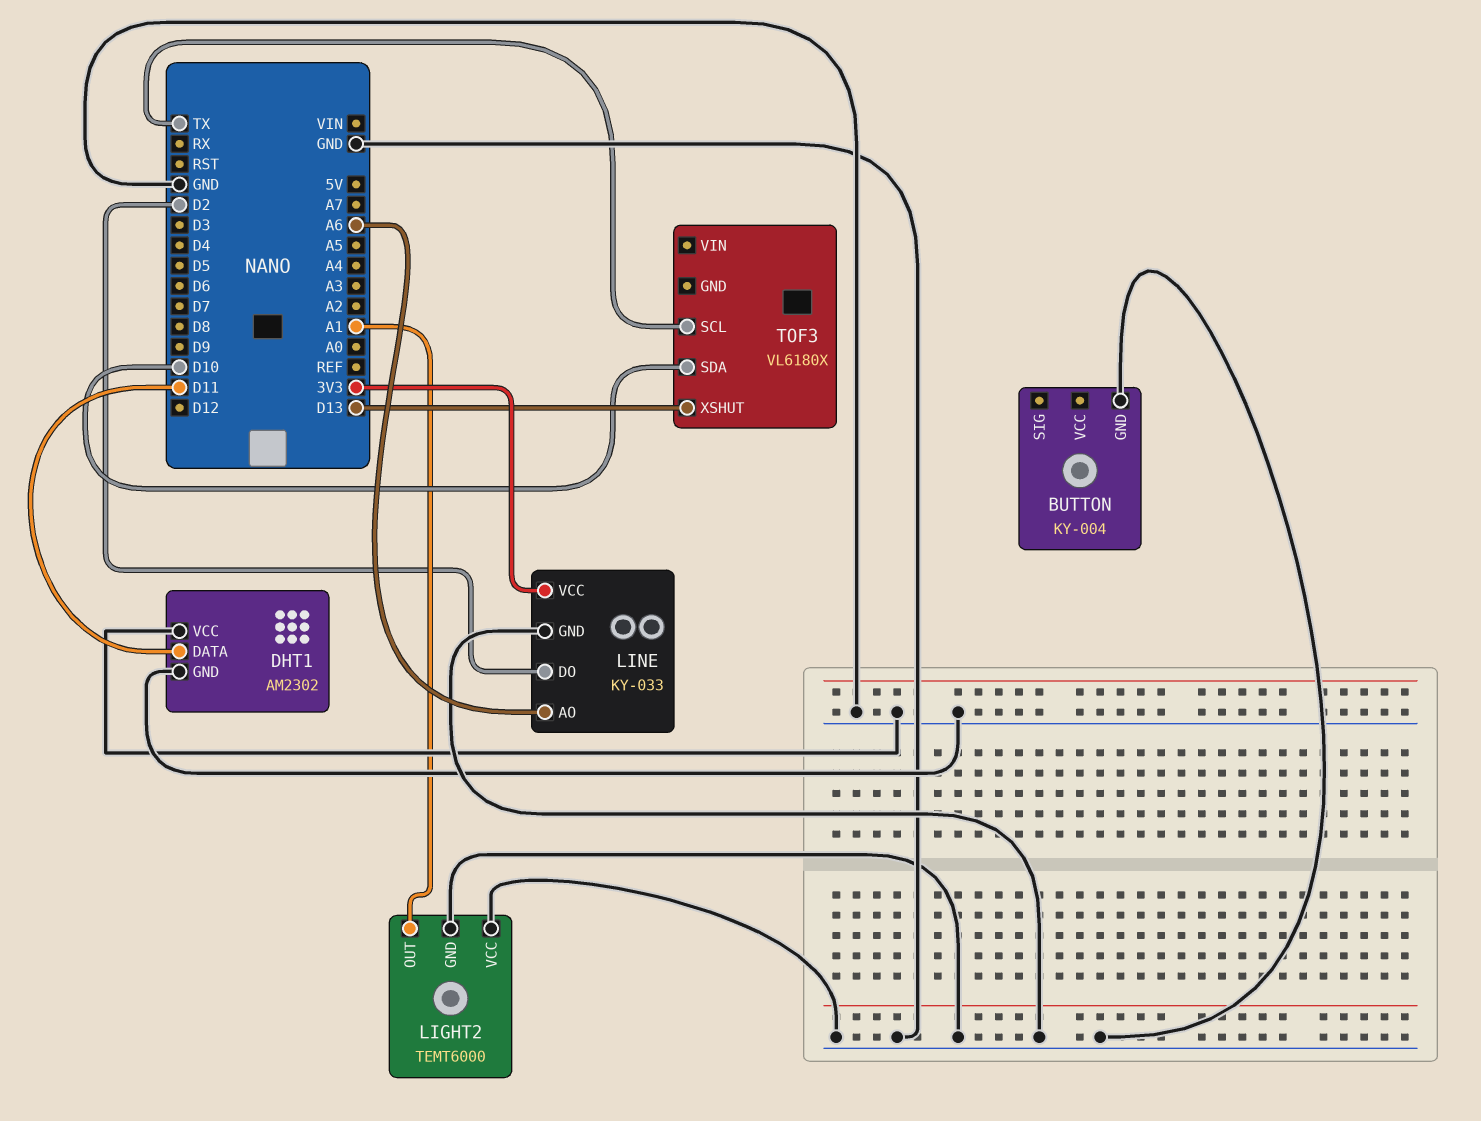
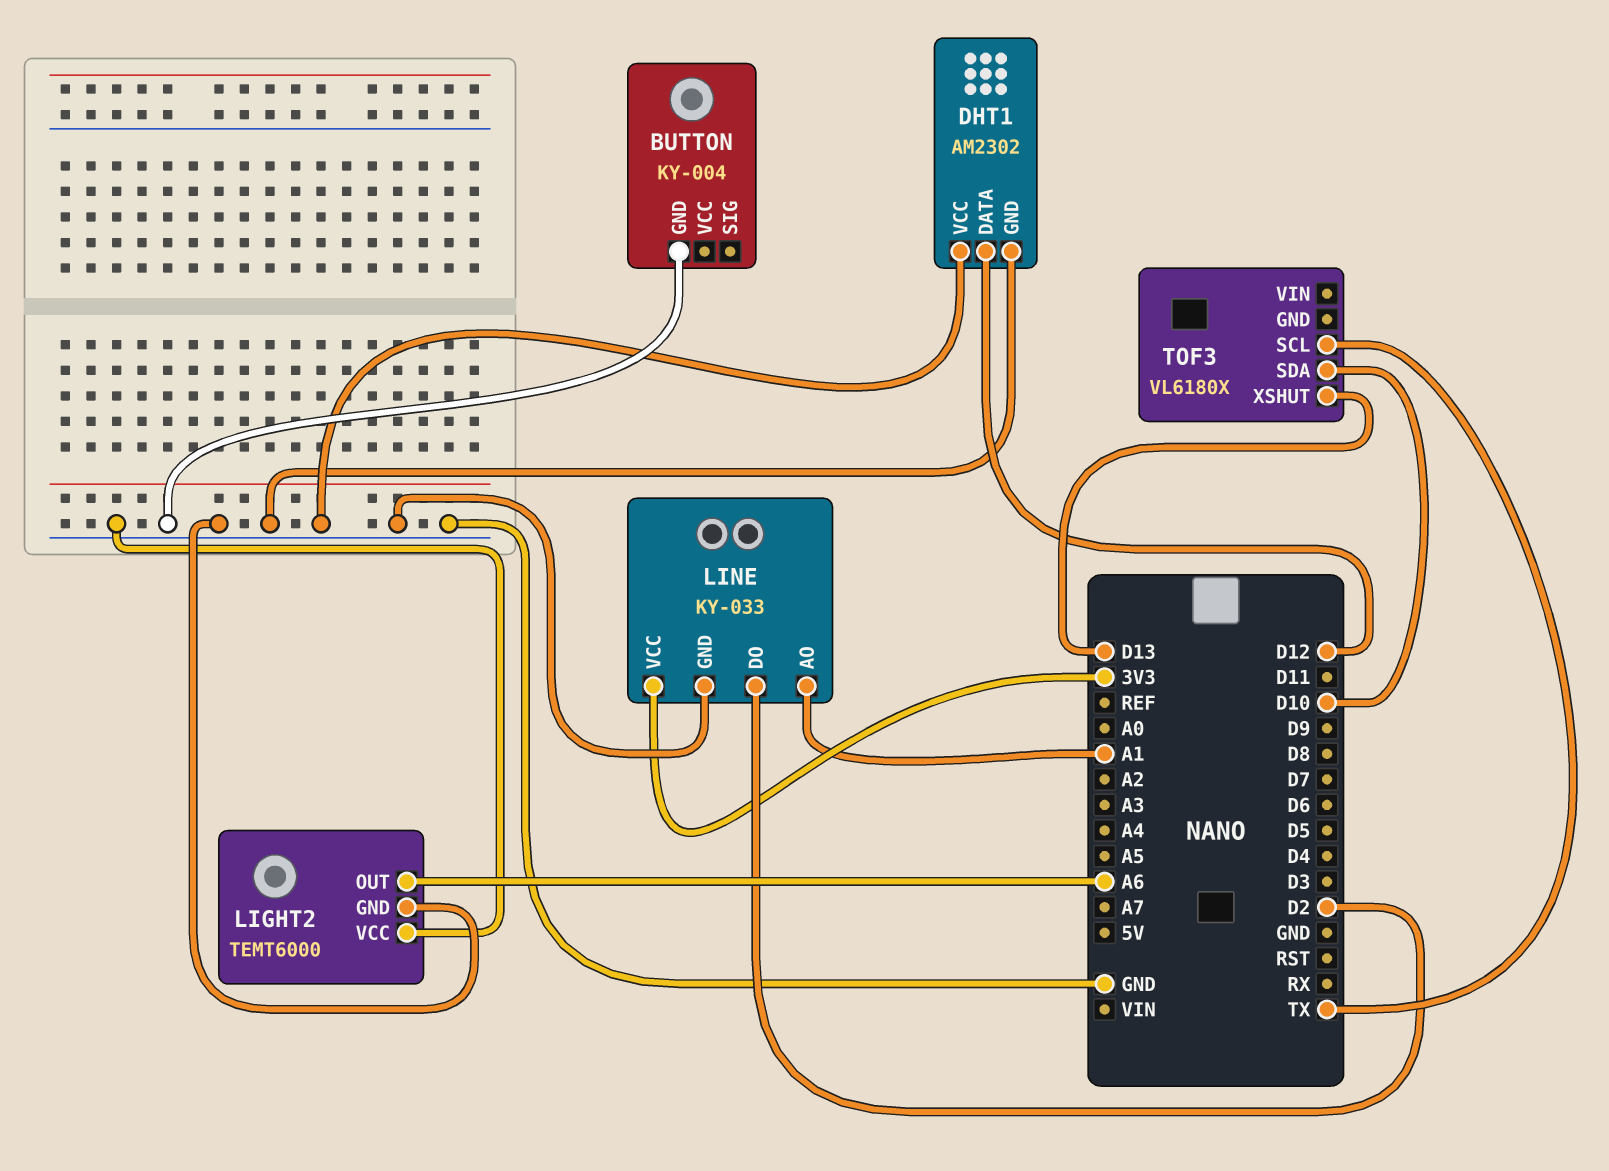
DHT1 pin DATA: D11 -> D12
LIGHT2 pin OUT: A1 -> A6
LINE pin AO: A6 -> A1

